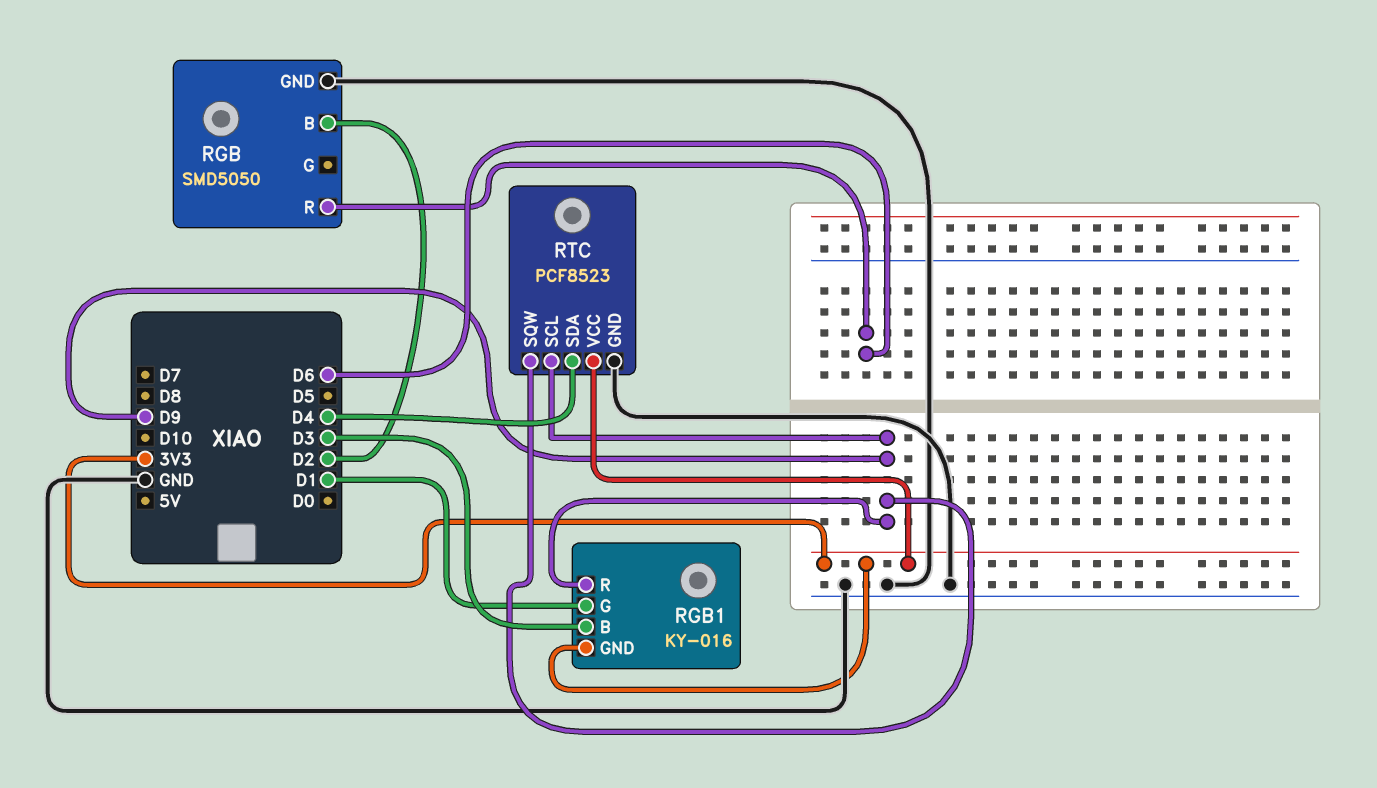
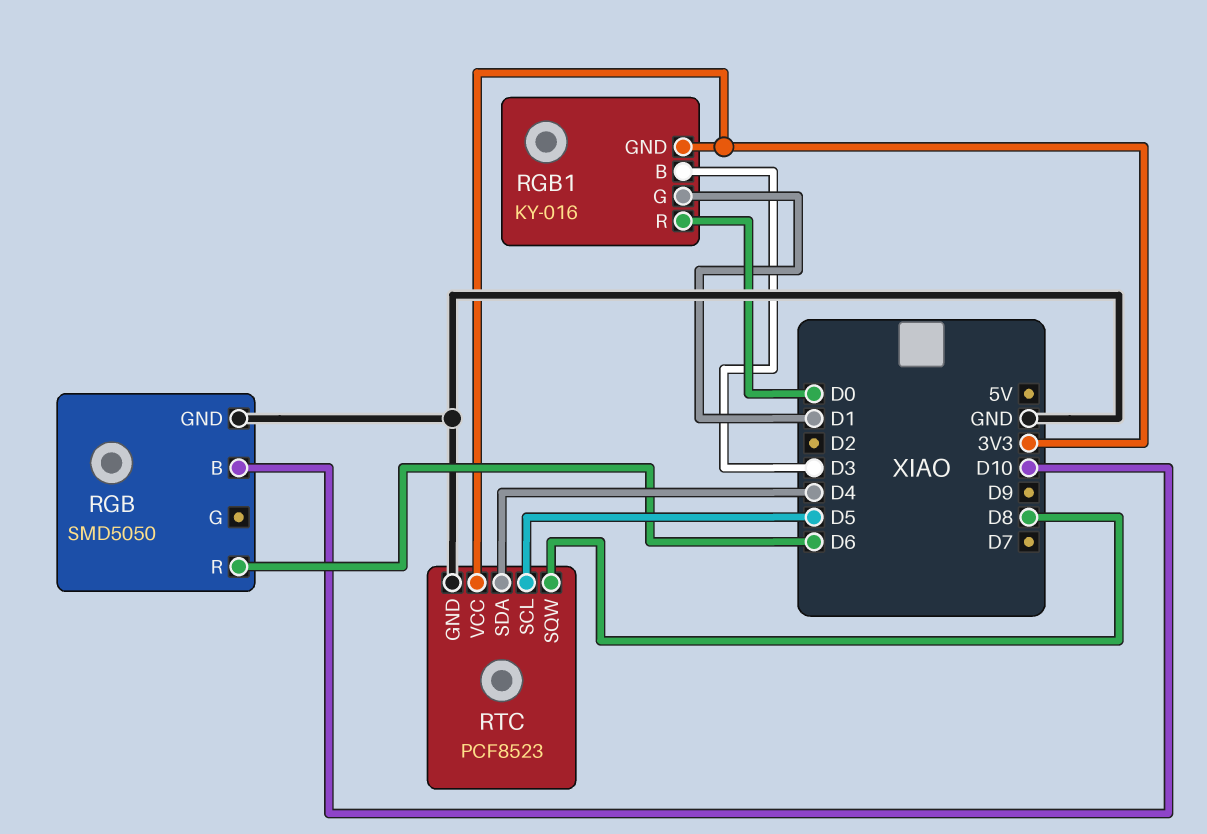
RGB pin B: D2 -> D10
RGB1 pin R: D9 -> D0
RTC pin SCL: D9 -> D5
RTC pin SQW: D9 -> D8

